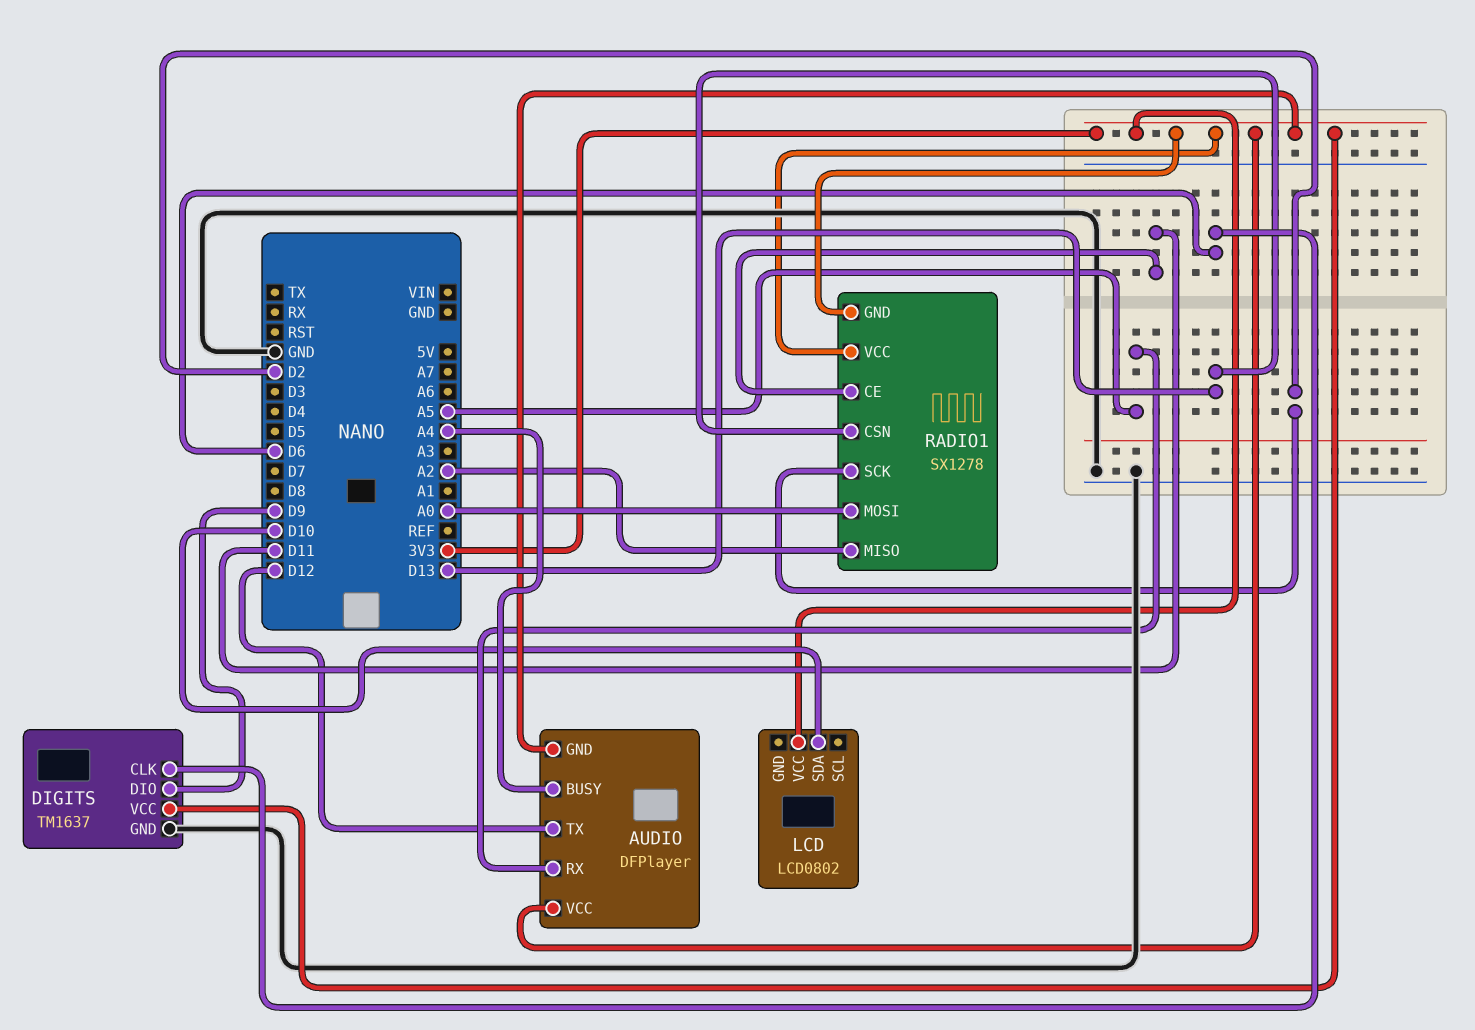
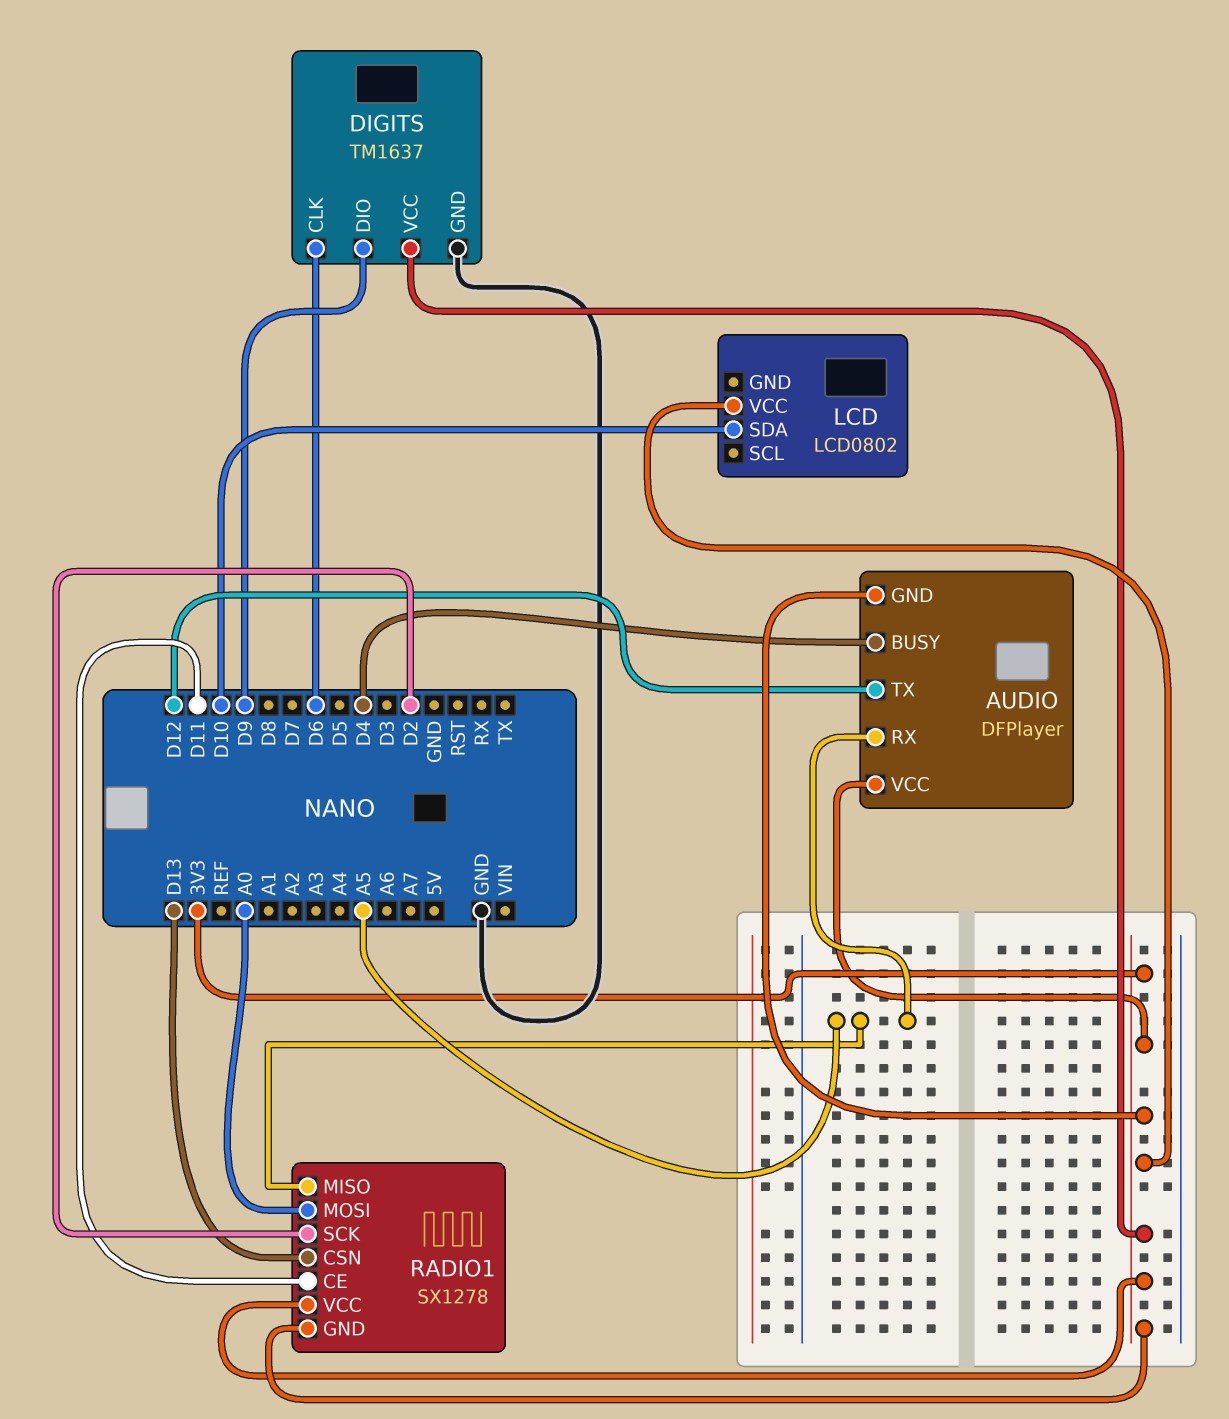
AUDIO pin BUSY: A4 -> D4
RADIO1 pin MISO: A2 -> A5

